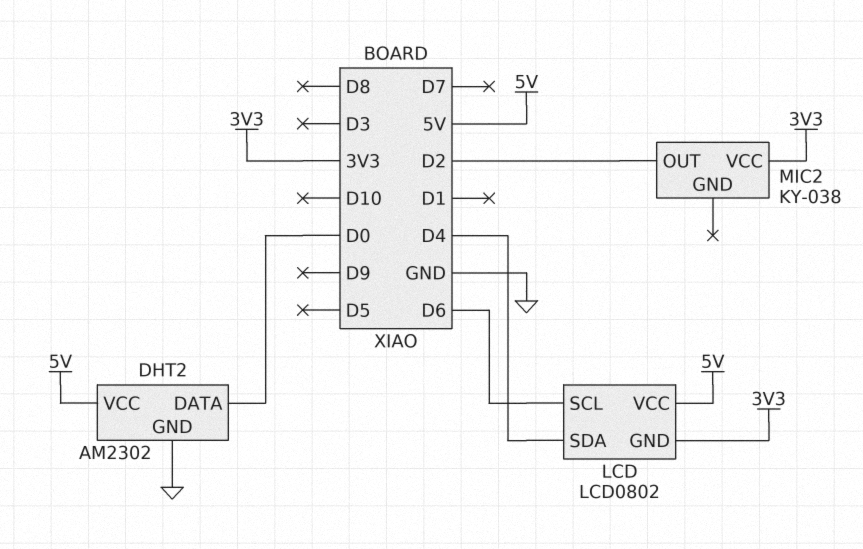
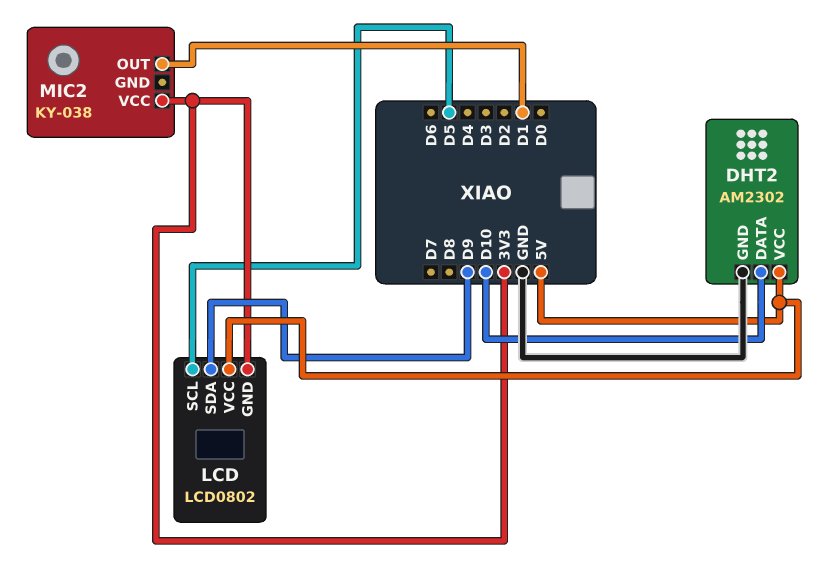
DHT2 pin DATA: D0 -> D10
LCD pin SCL: D6 -> D5
LCD pin SDA: D4 -> D9
MIC2 pin OUT: D2 -> D1

